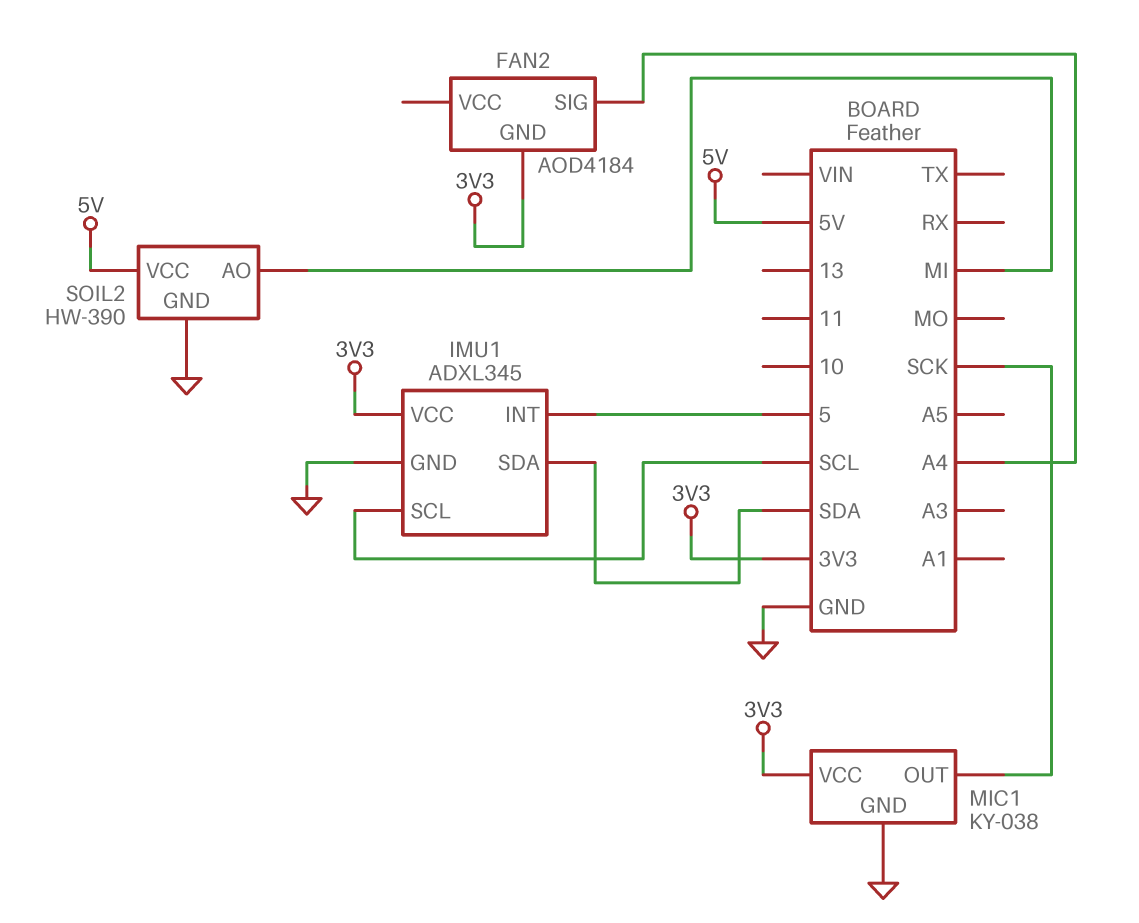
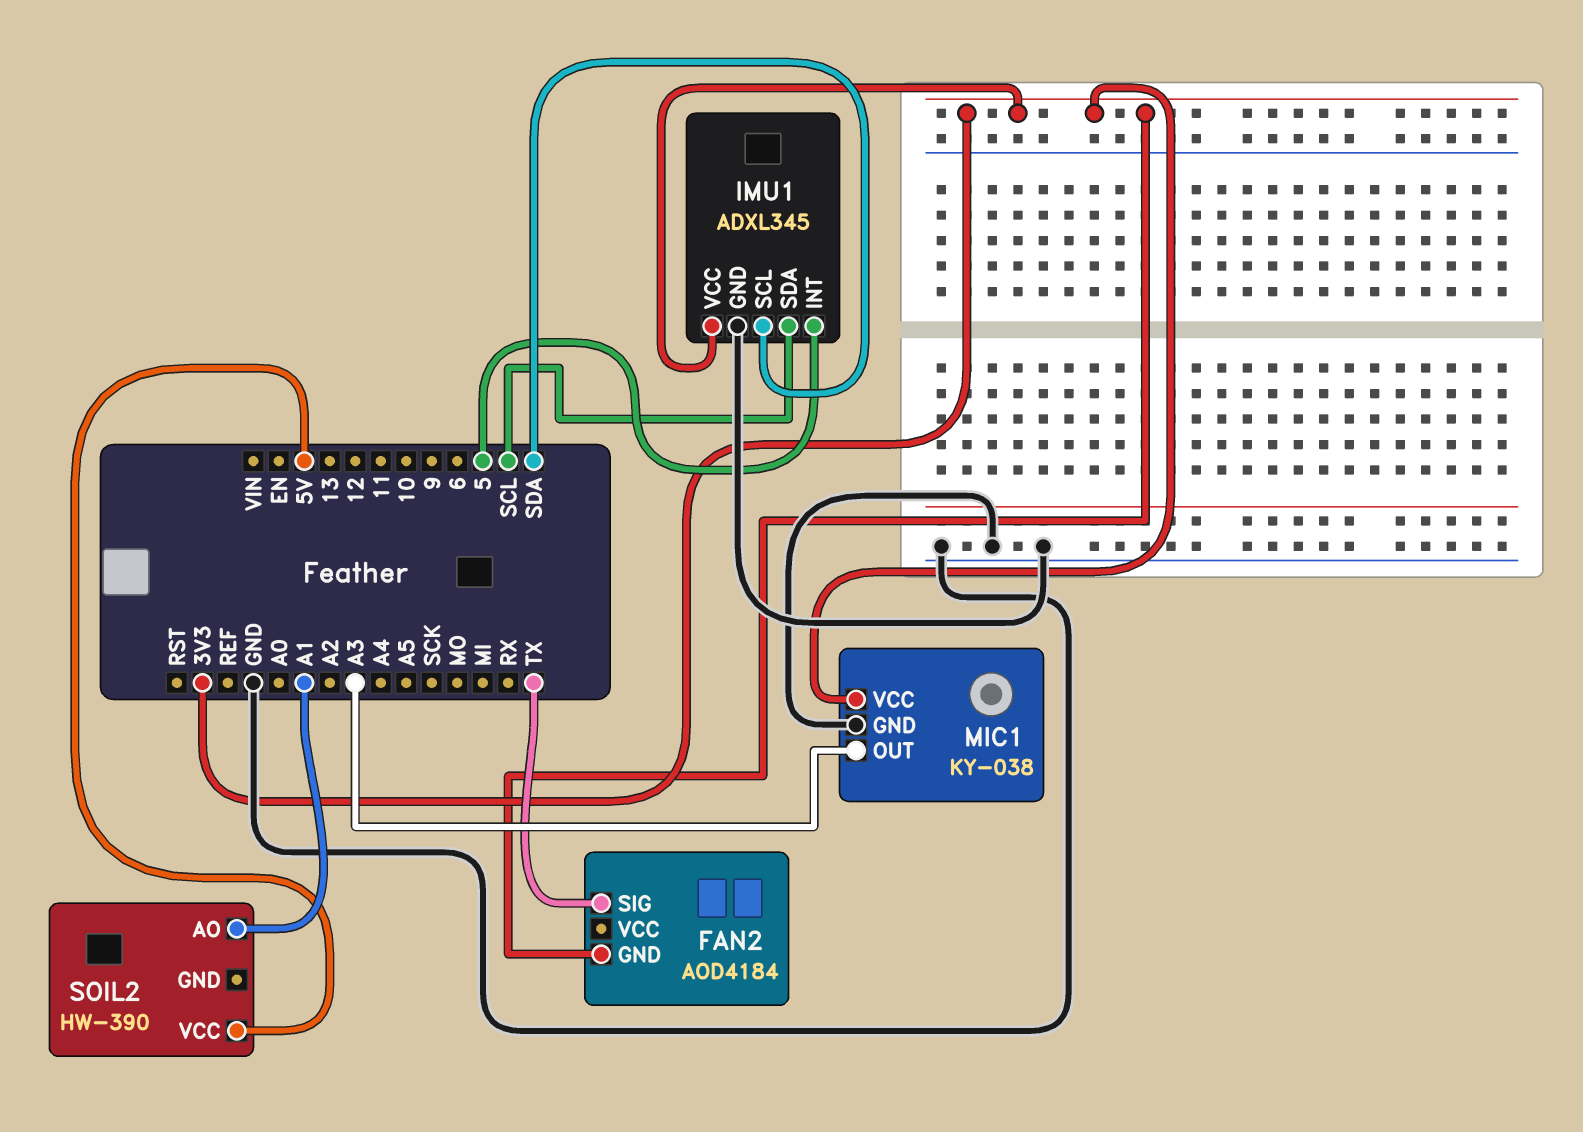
FAN2 pin SIG: A4 -> TX
IMU1 pin SCL: SCL -> SDA
IMU1 pin SDA: SDA -> SCL
MIC1 pin OUT: SCK -> A3
SOIL2 pin AO: MI -> A1
SOIL2 pin GND: GND -> none

